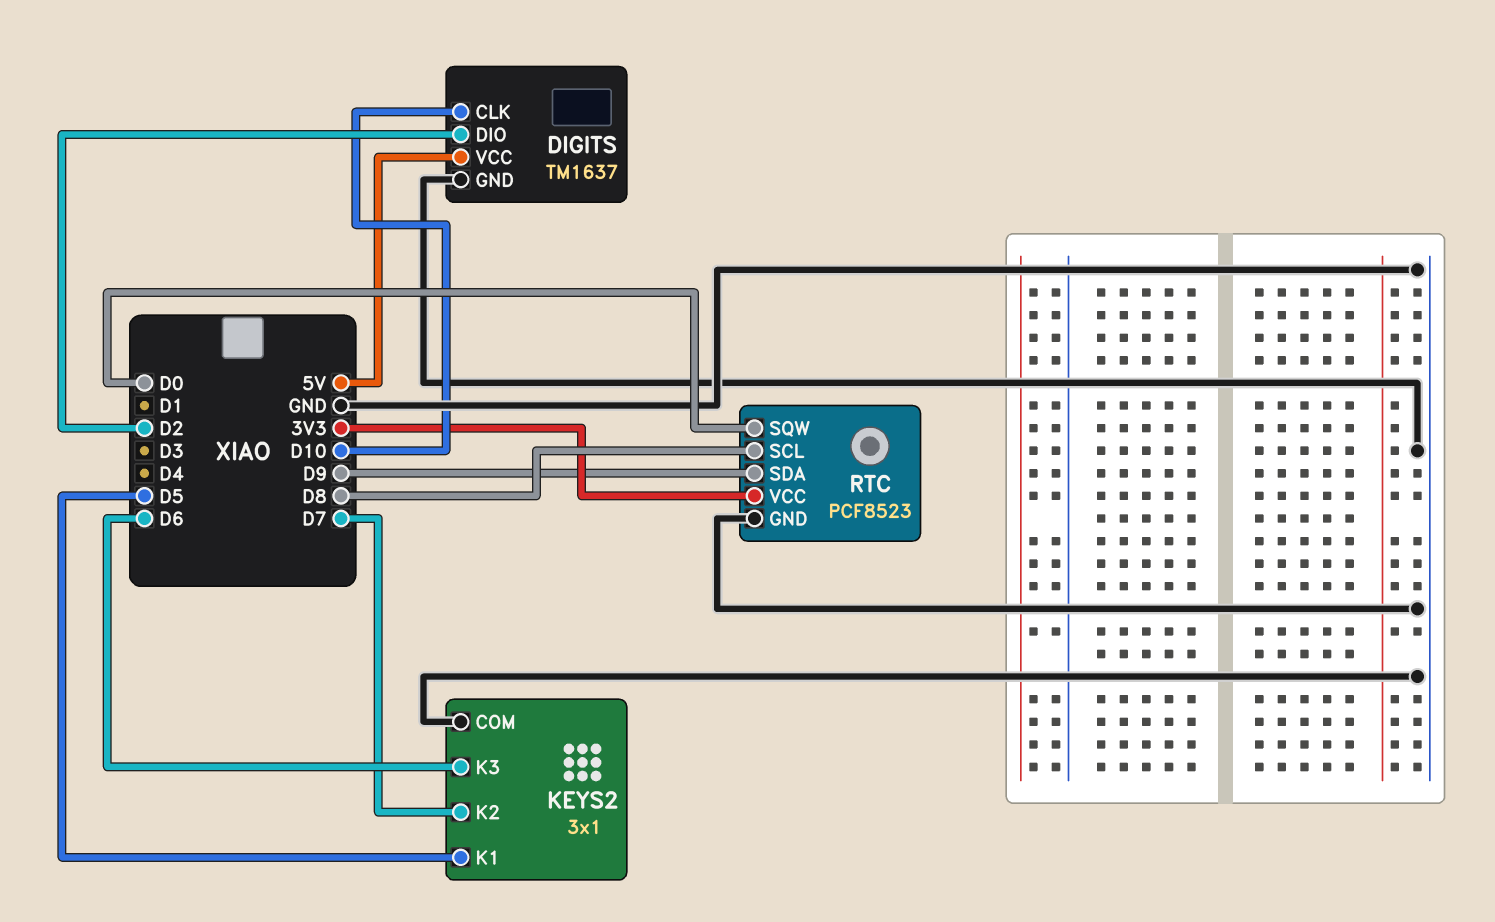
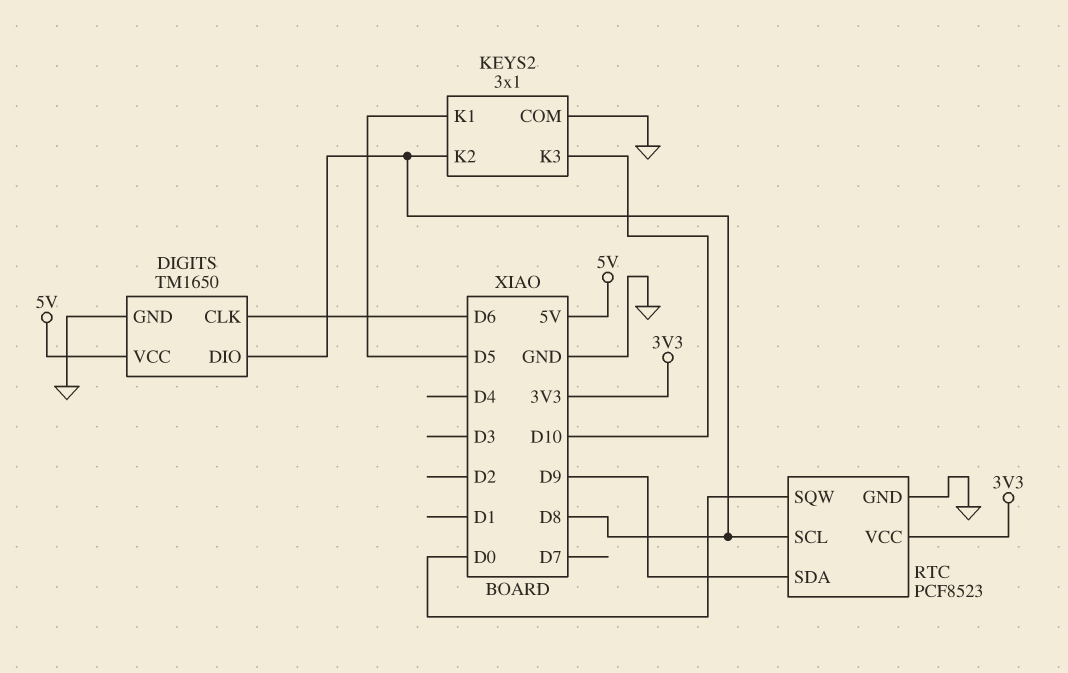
DIGITS: TM1637 -> TM1650
DIGITS pin CLK: D10 -> D6
DIGITS pin DIO: D2 -> D8
KEYS2 pin K2: D7 -> D8
KEYS2 pin K3: D6 -> D10

